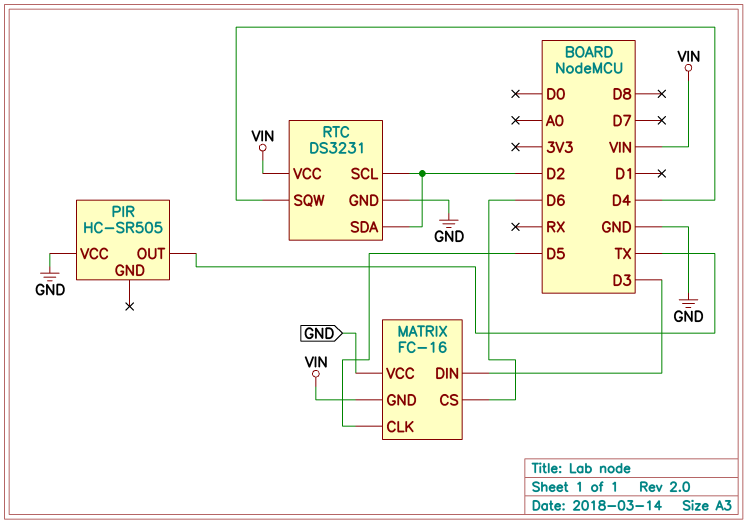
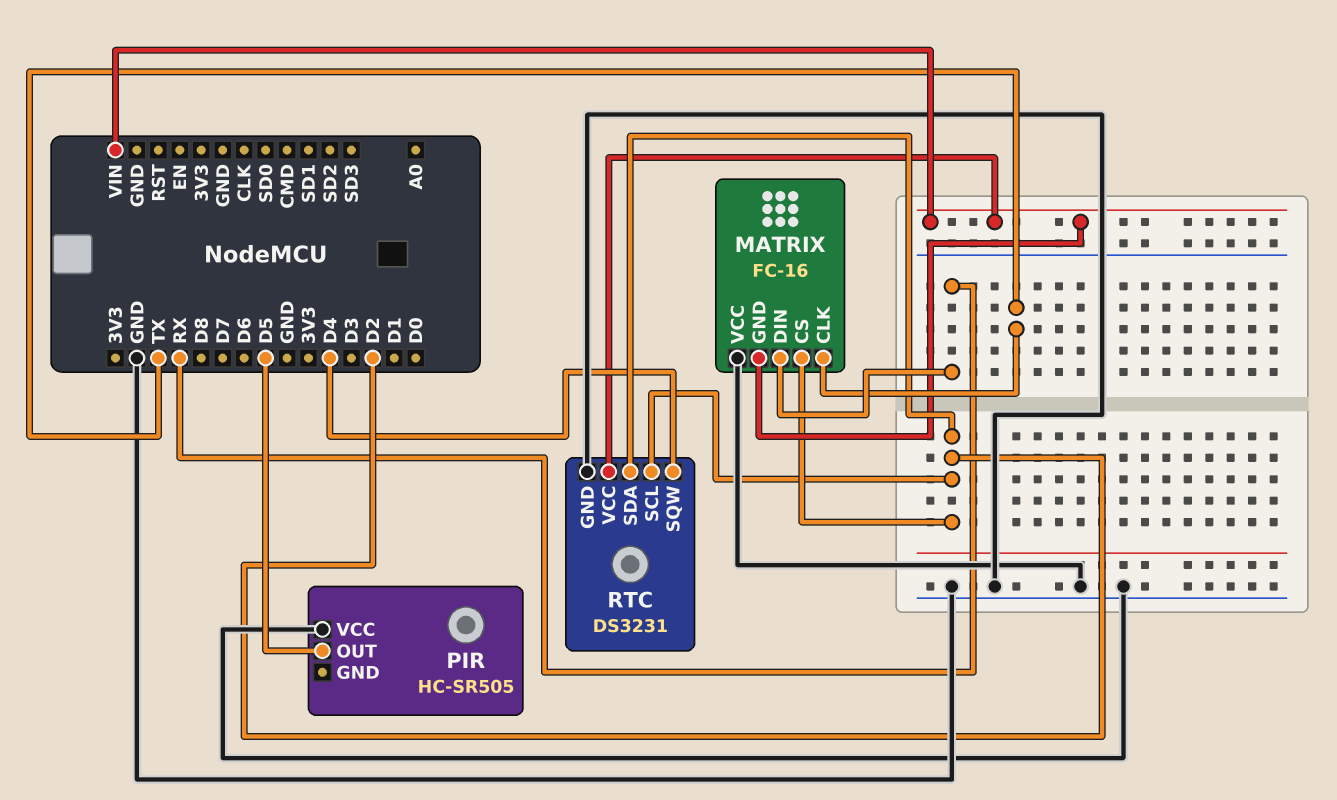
MATRIX pin CLK: D5 -> TX
MATRIX pin CS: D6 -> D2
MATRIX pin DIN: D3 -> RX
PIR pin OUT: TX -> D5

